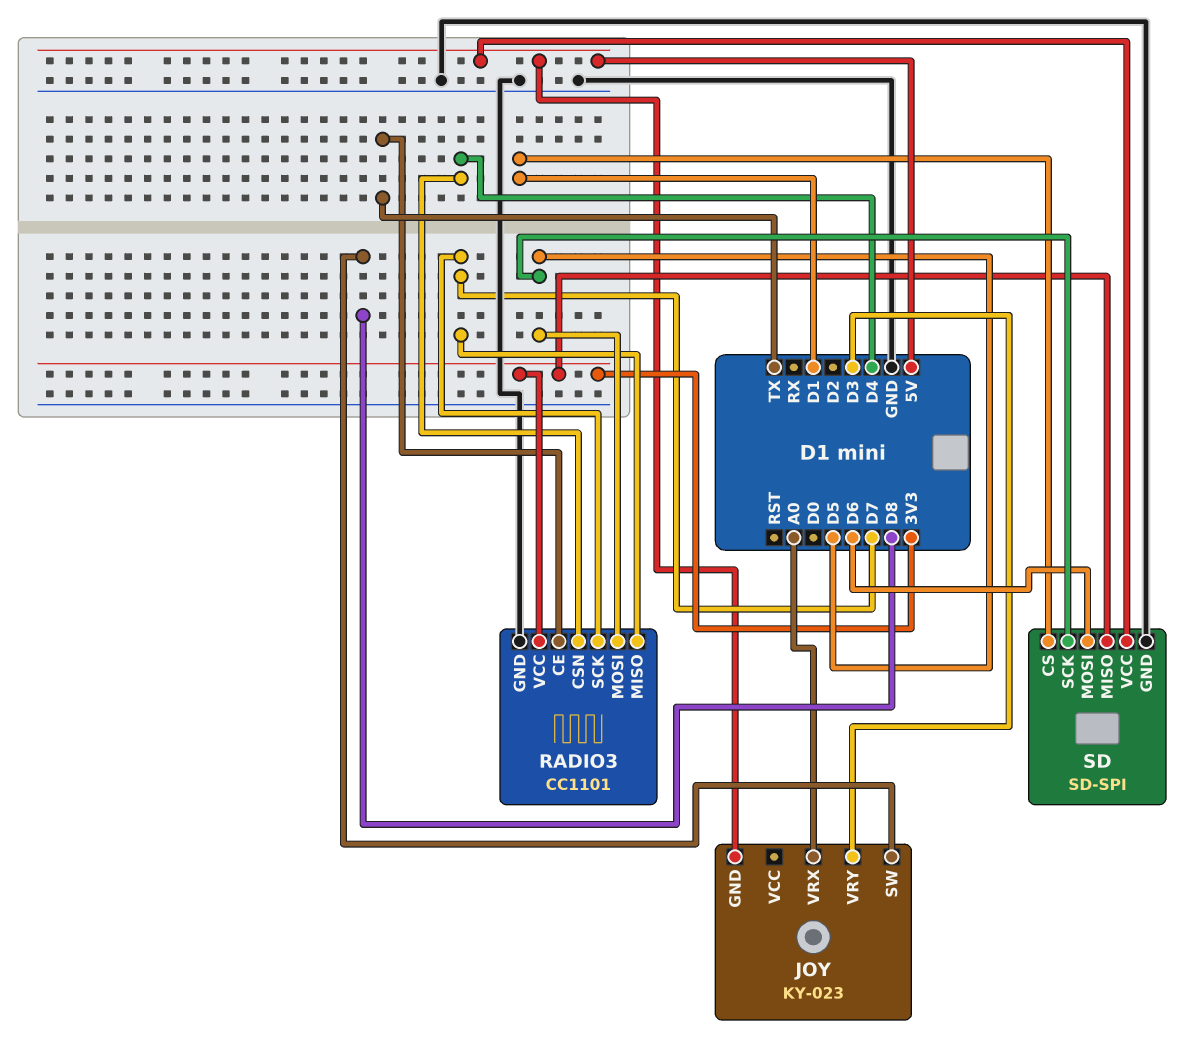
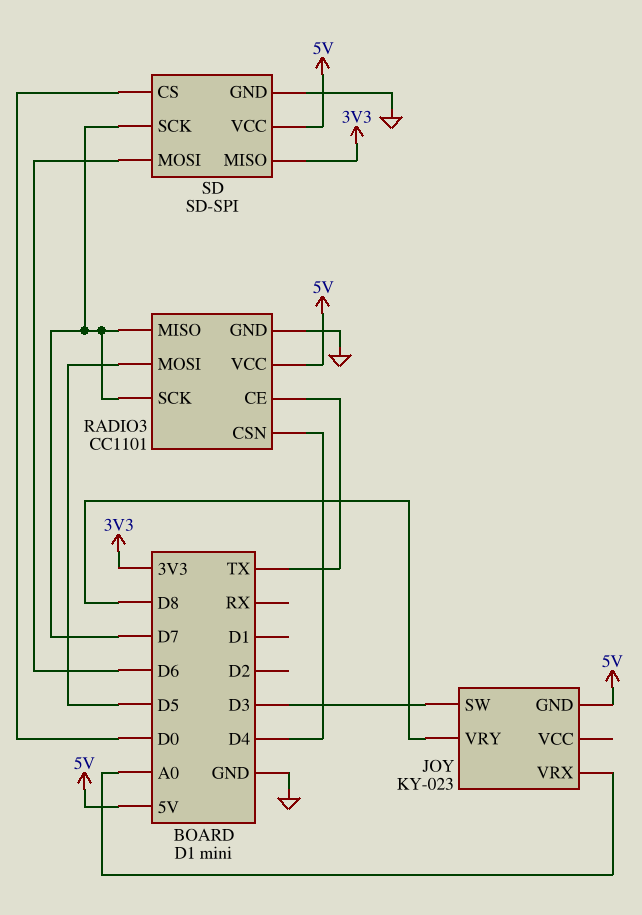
JOY pin SW: D8 -> D3
JOY pin VRY: D3 -> D8
RADIO3 pin VCC: 3V3 -> 5V
SD pin CS: D1 -> D0
SD pin SCK: D5 -> D7

